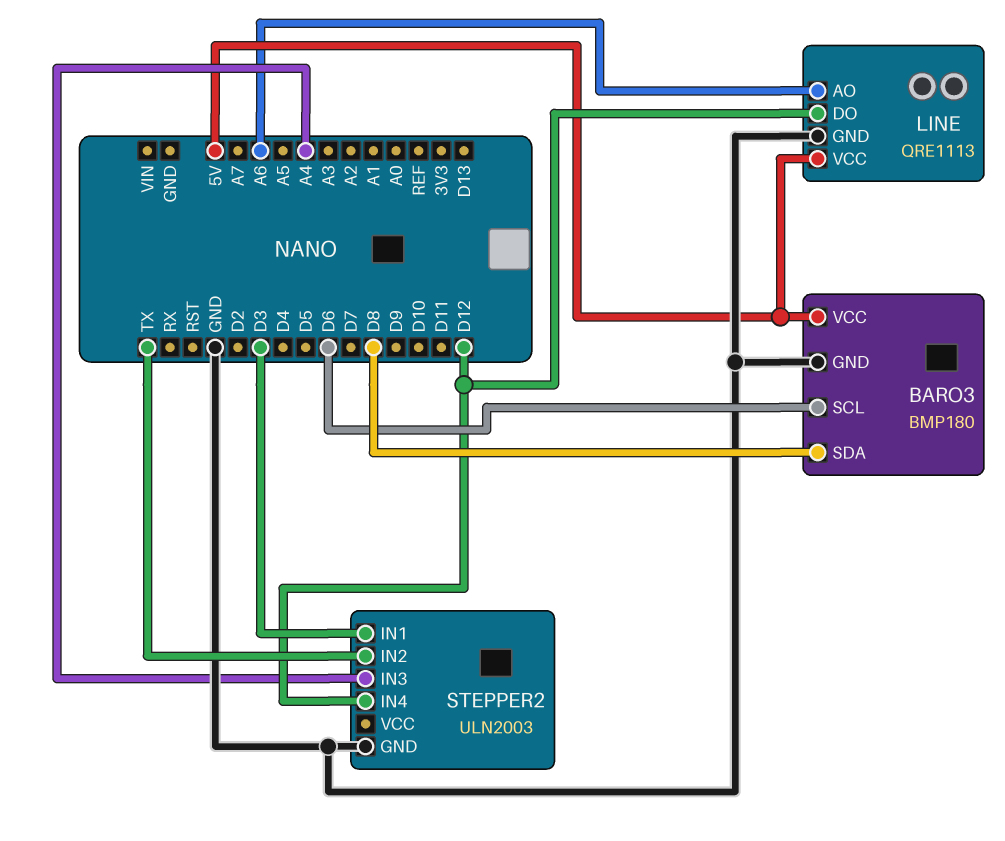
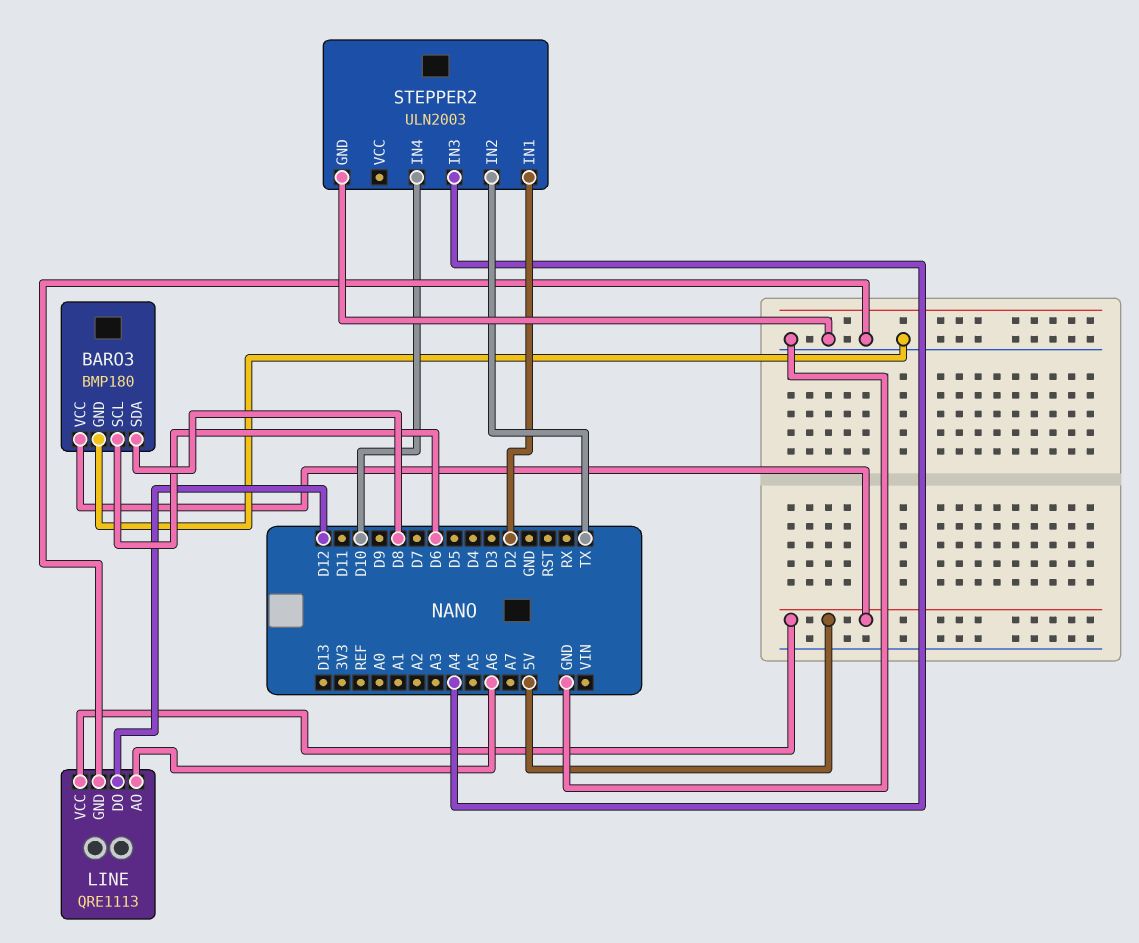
STEPPER2 pin IN1: D3 -> D2
STEPPER2 pin IN4: D12 -> D10

